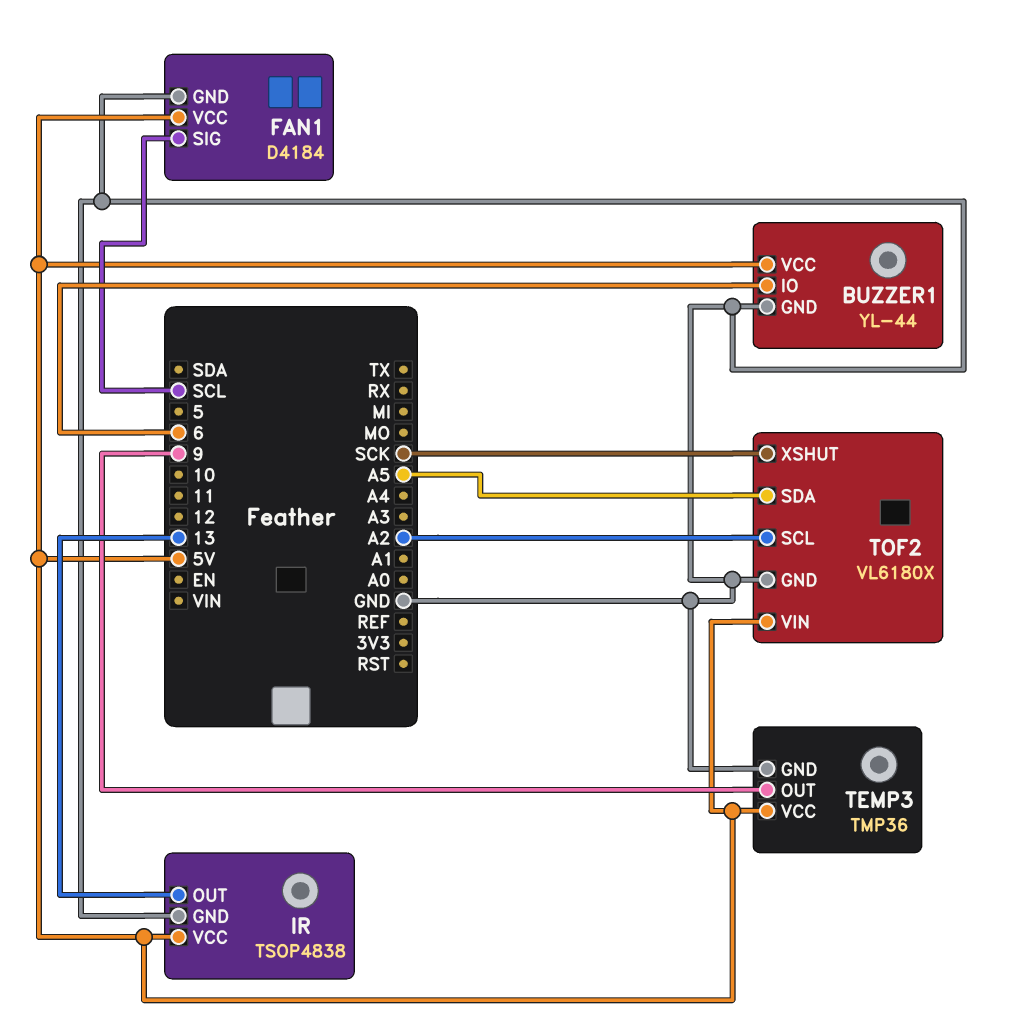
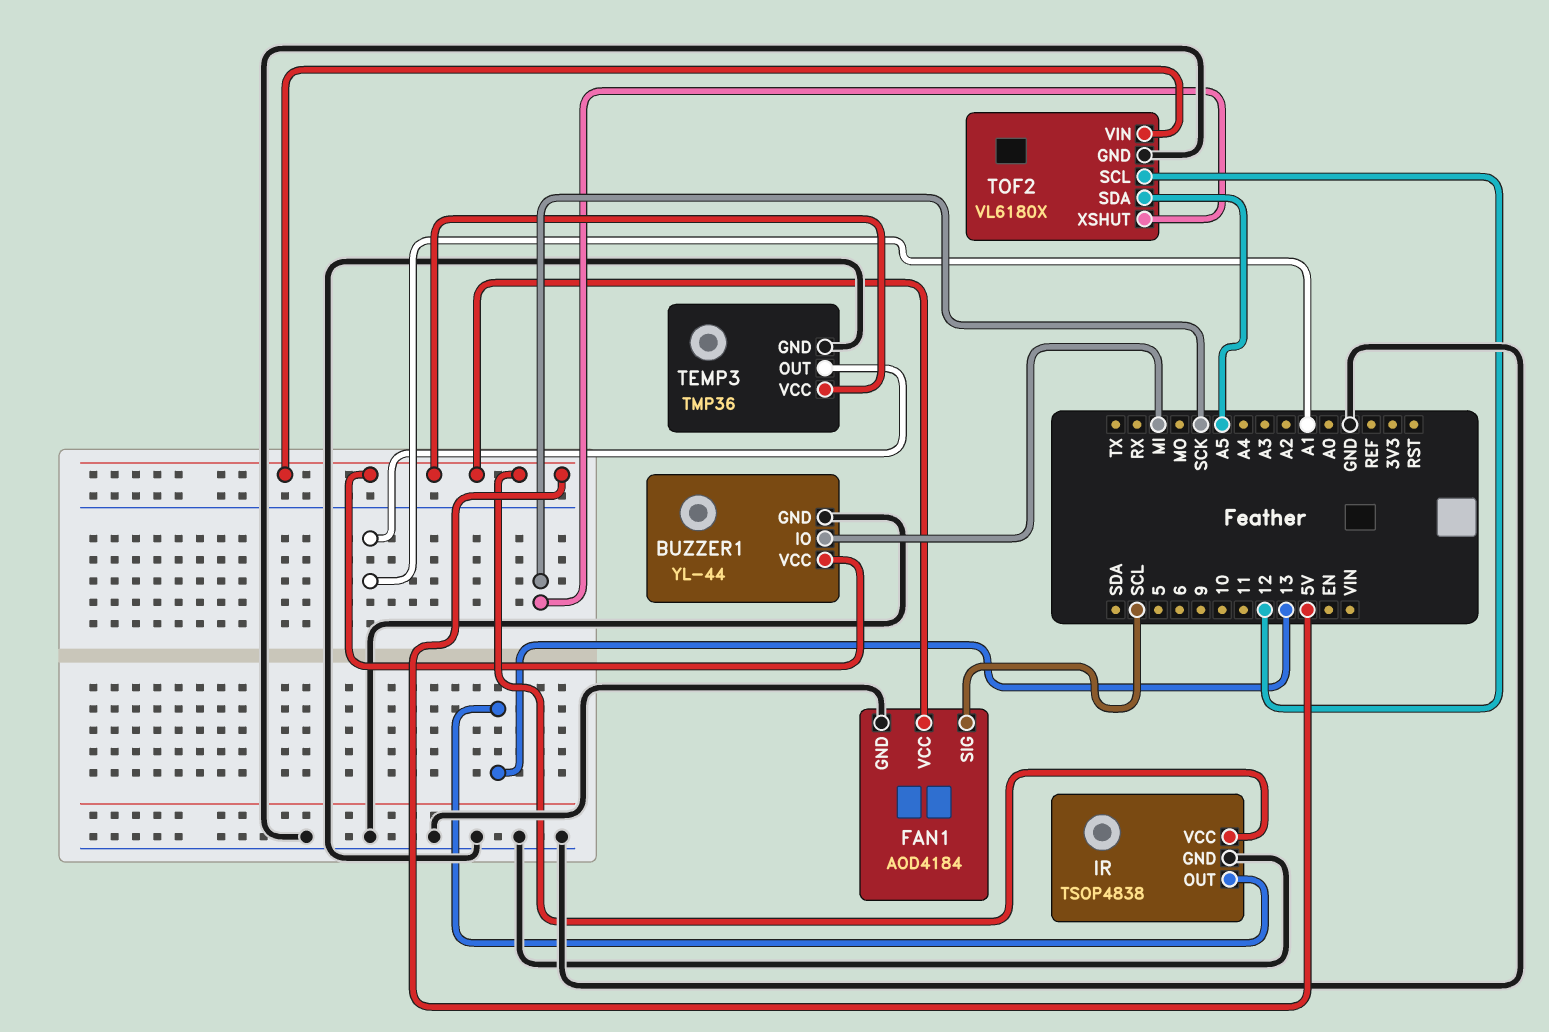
BUZZER1 pin IO: 6 -> MI
FAN1: D4184 -> AOD4184
TEMP3 pin OUT: 9 -> A1
TOF2 pin SCL: A2 -> 12

